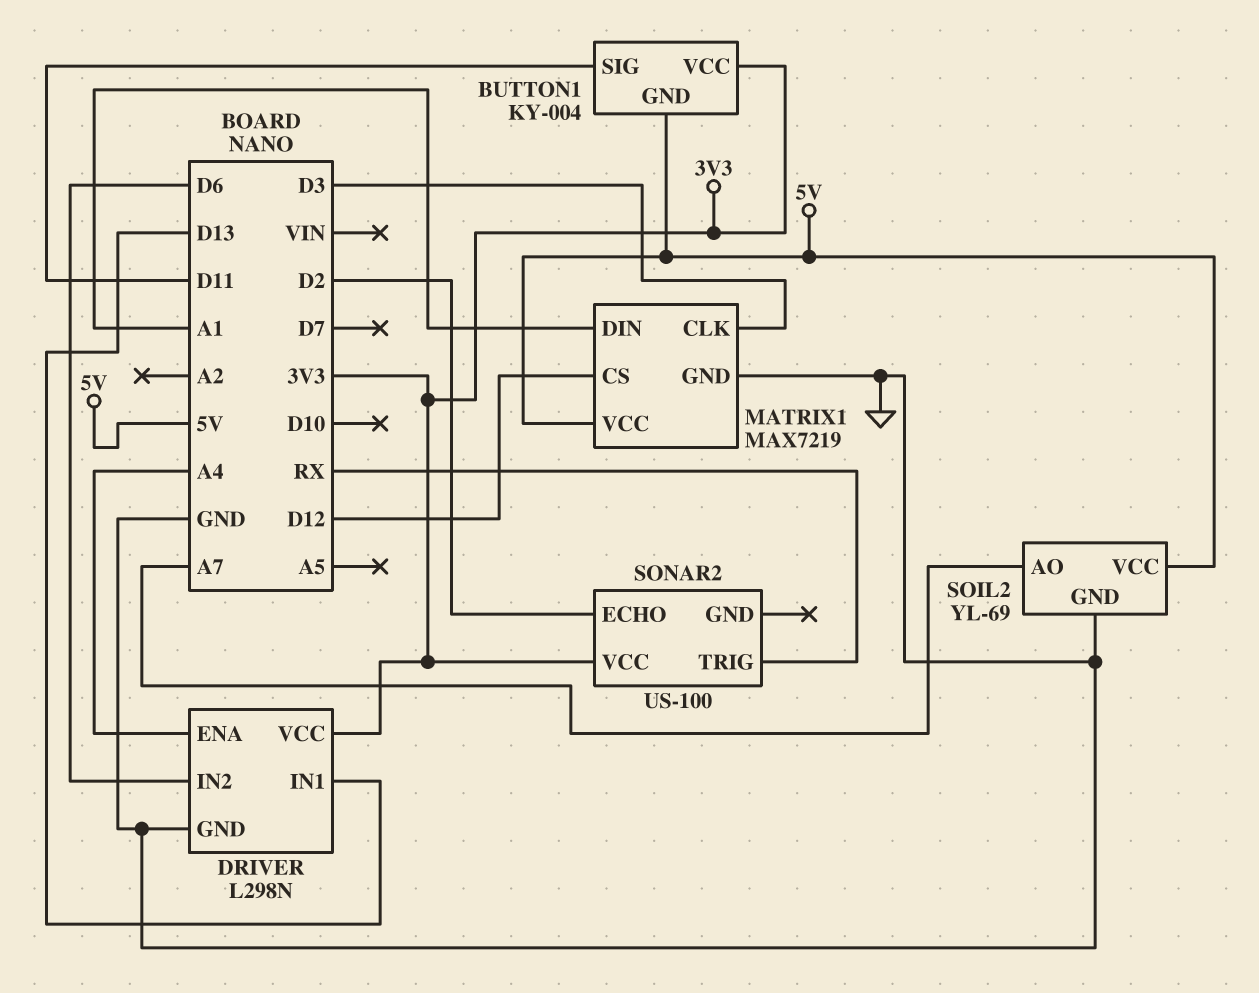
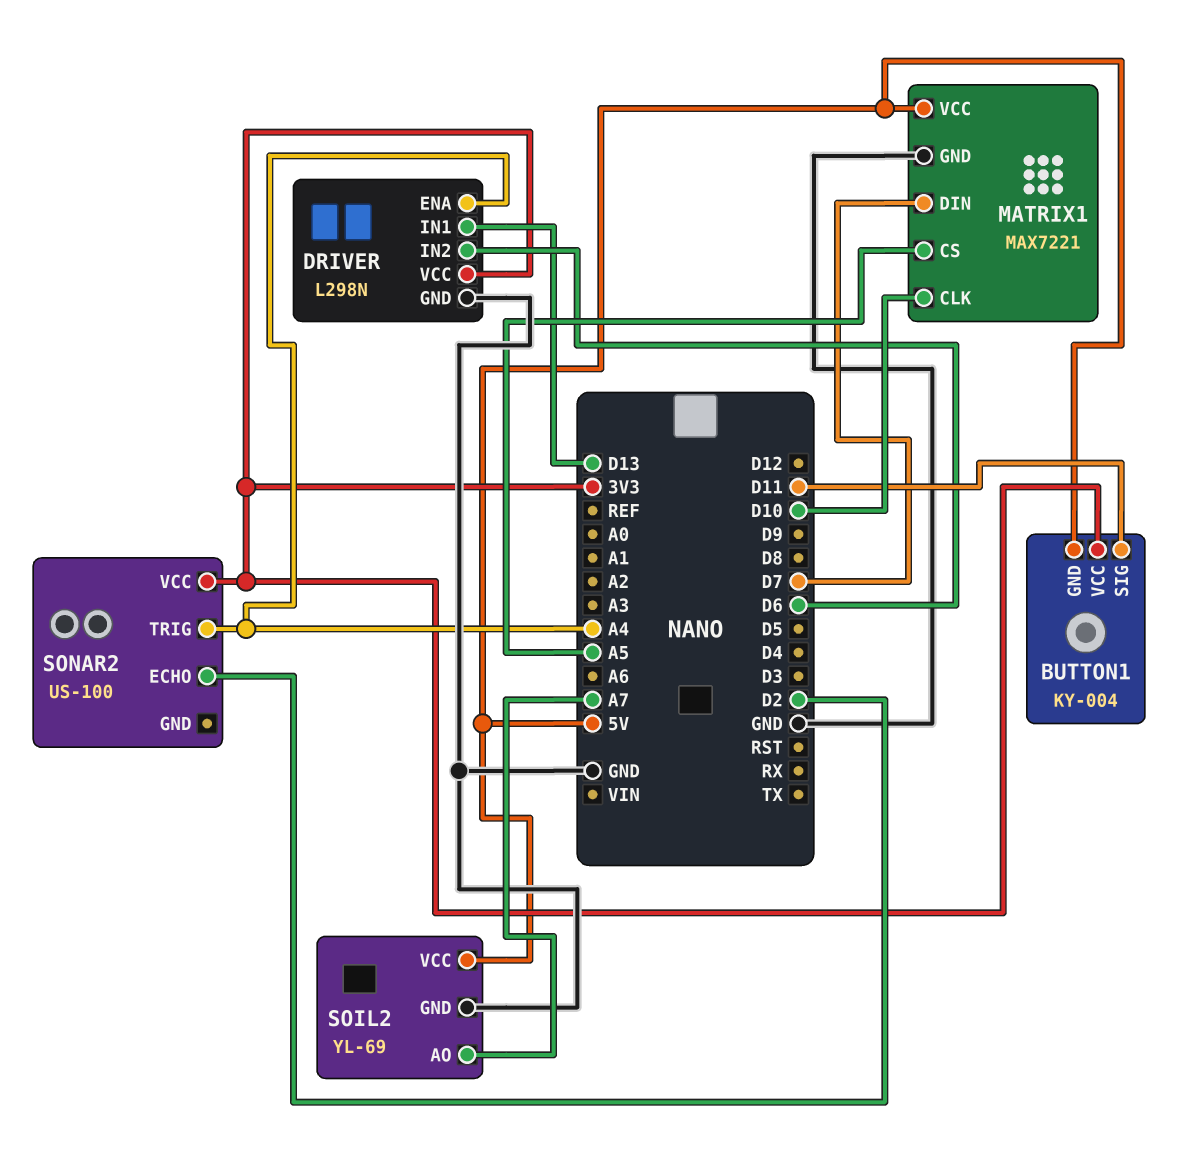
MATRIX1: MAX7219 -> MAX7221
MATRIX1 pin CLK: D3 -> D10
MATRIX1 pin CS: D12 -> A5
MATRIX1 pin DIN: A1 -> D7
SONAR2 pin TRIG: RX -> A4

